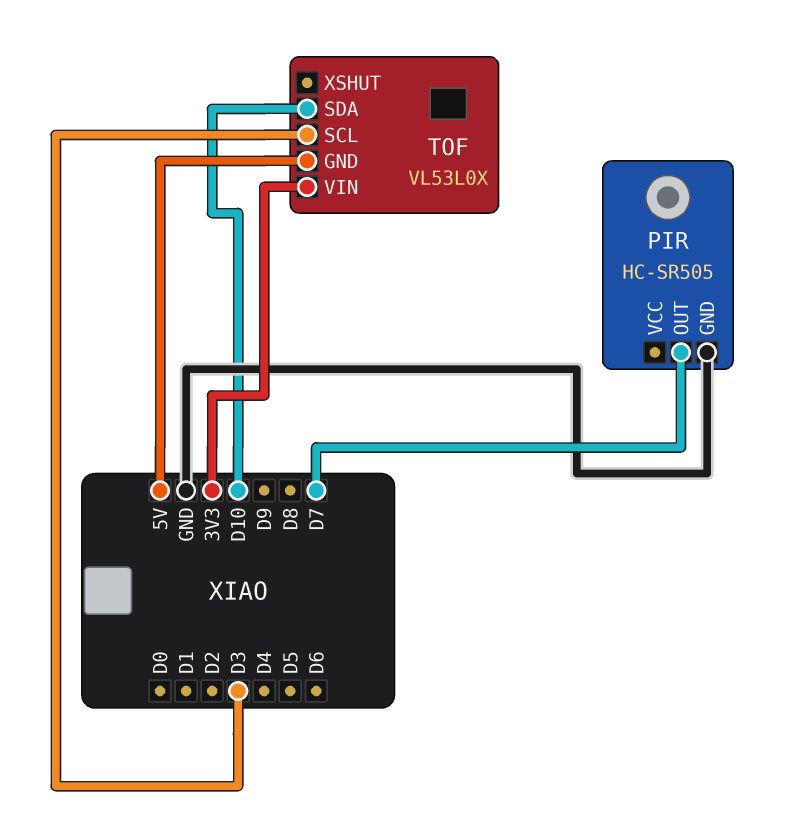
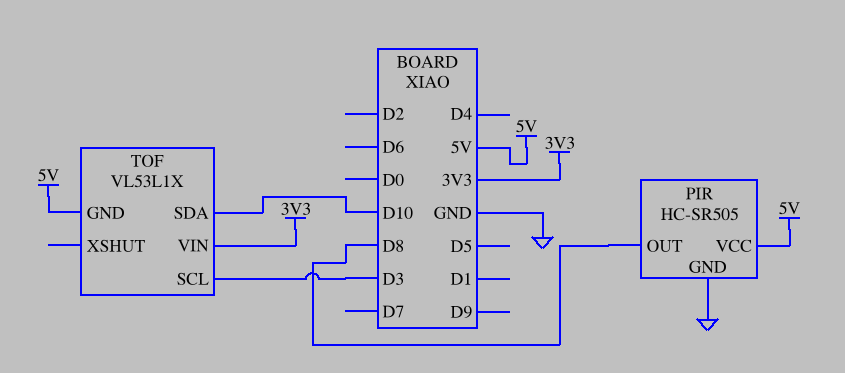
PIR pin OUT: D7 -> D8
PIR pin VCC: none -> 5V
TOF: VL53L0X -> VL53L1X

